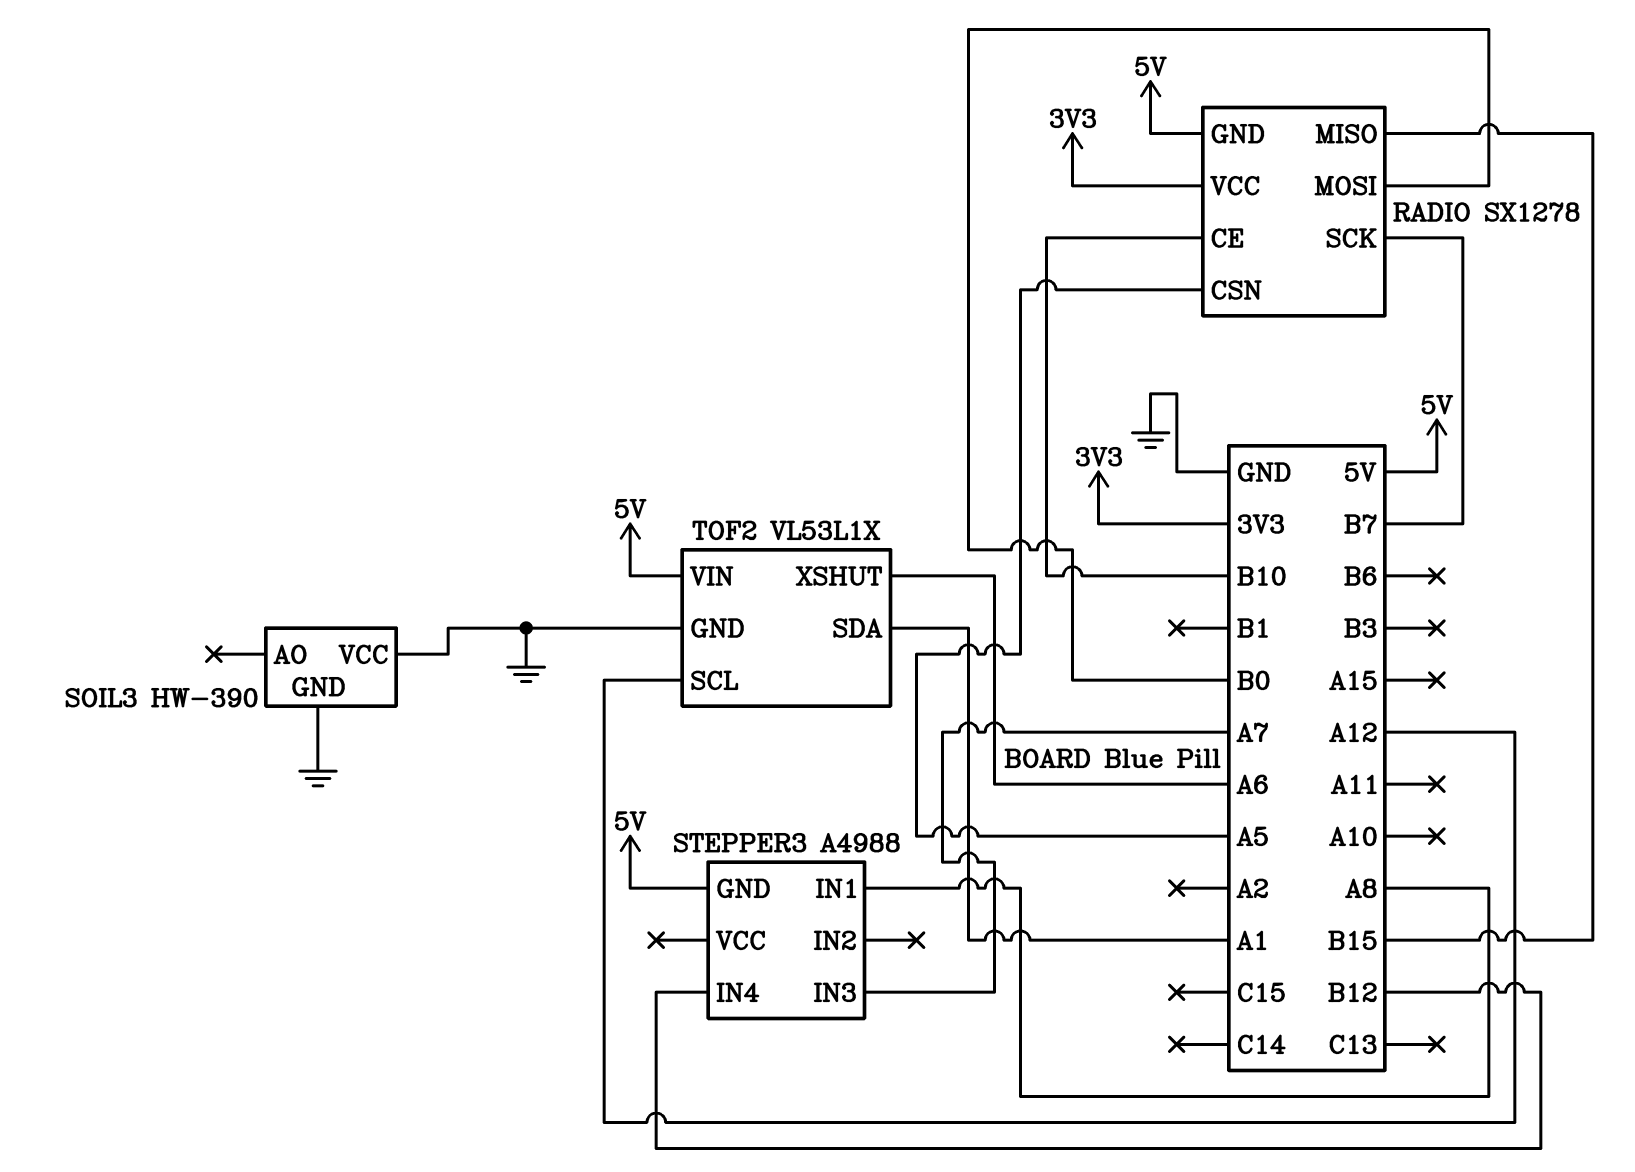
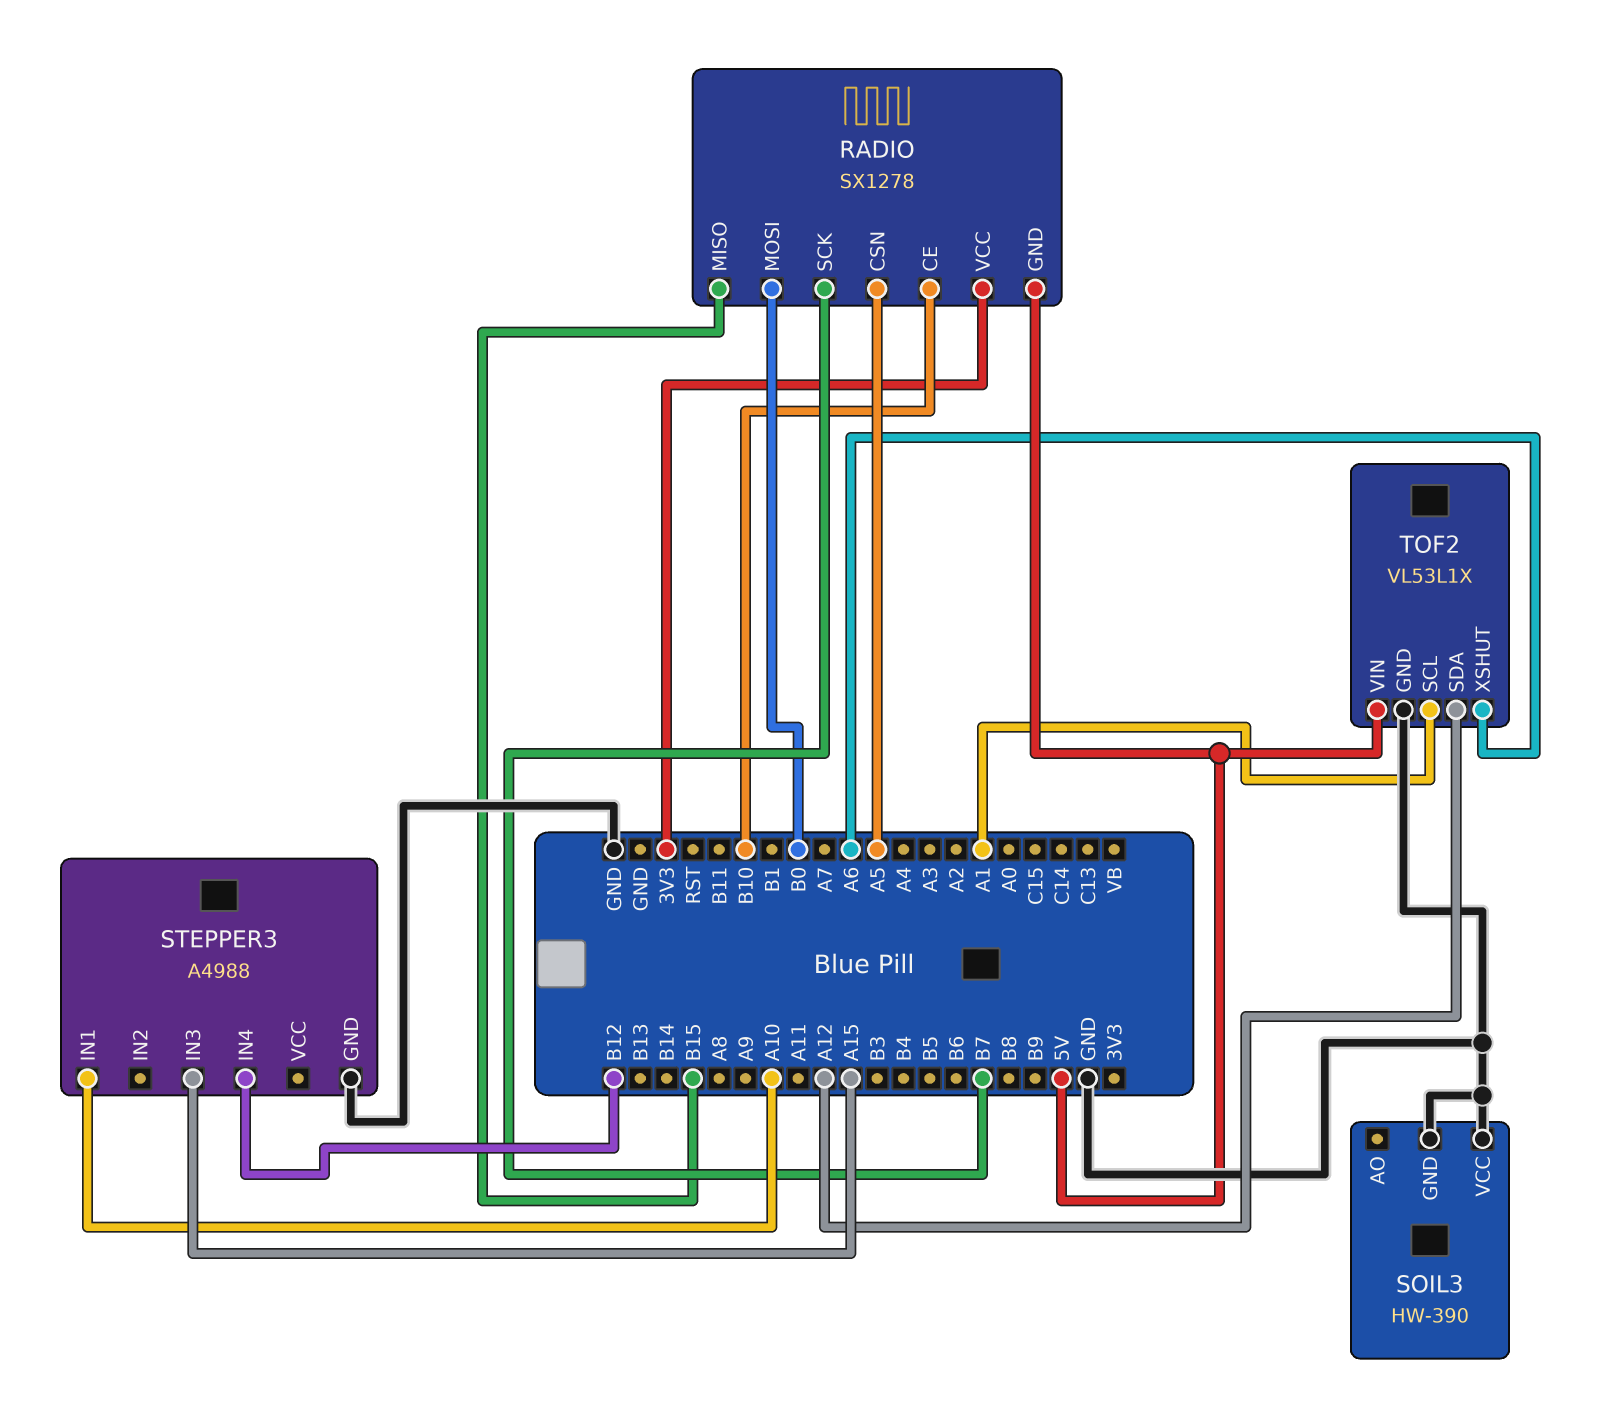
STEPPER3 pin GND: 5V -> GND
STEPPER3 pin IN1: A8 -> A10
STEPPER3 pin IN3: A7 -> A15
TOF2 pin SCL: A12 -> A1
TOF2 pin SDA: A1 -> A12

